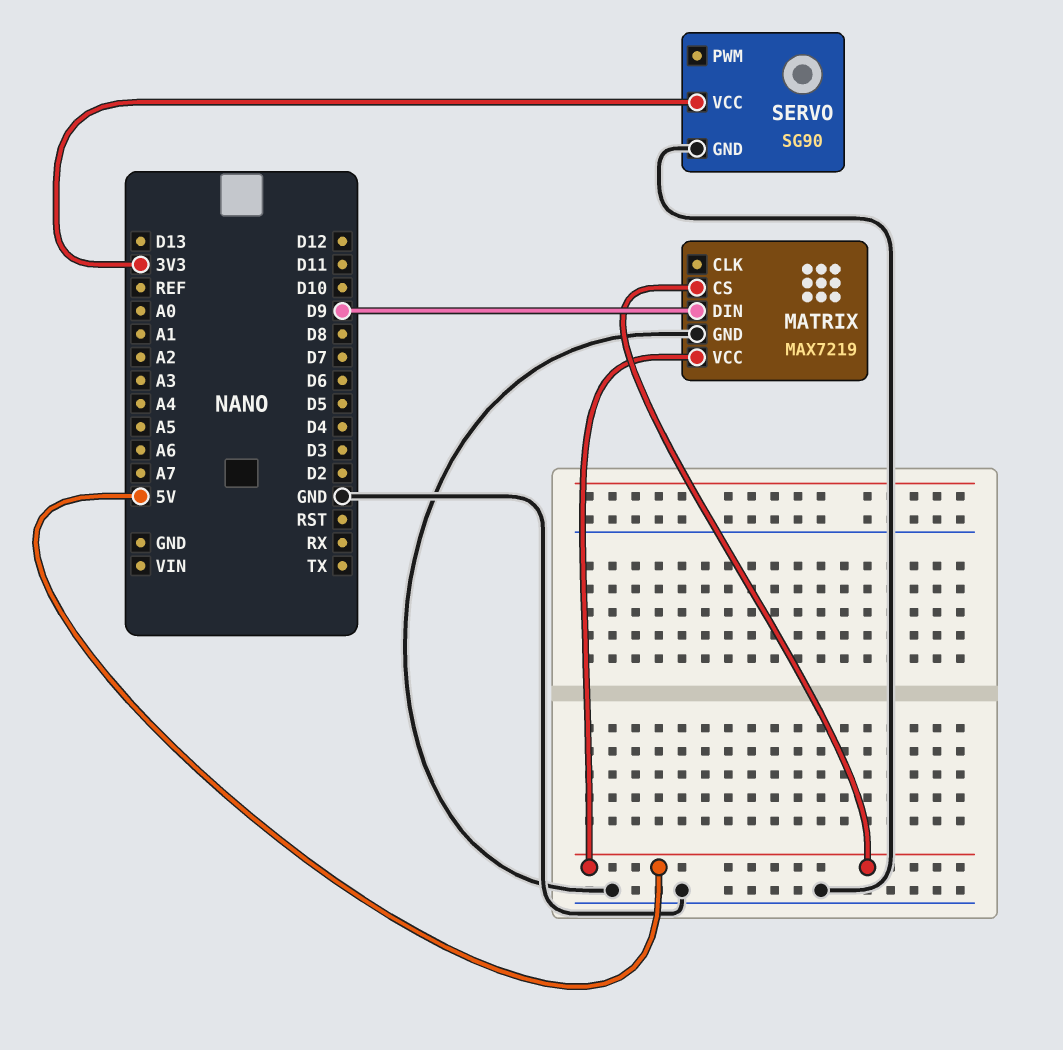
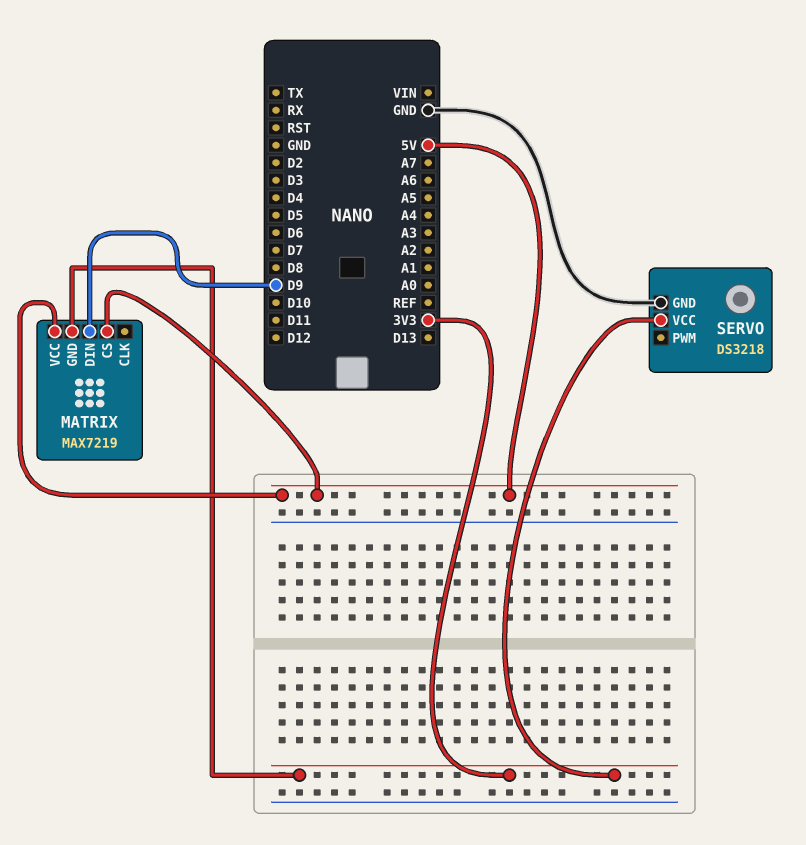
MATRIX pin GND: GND -> 3V3
SERVO: SG90 -> DS3218

